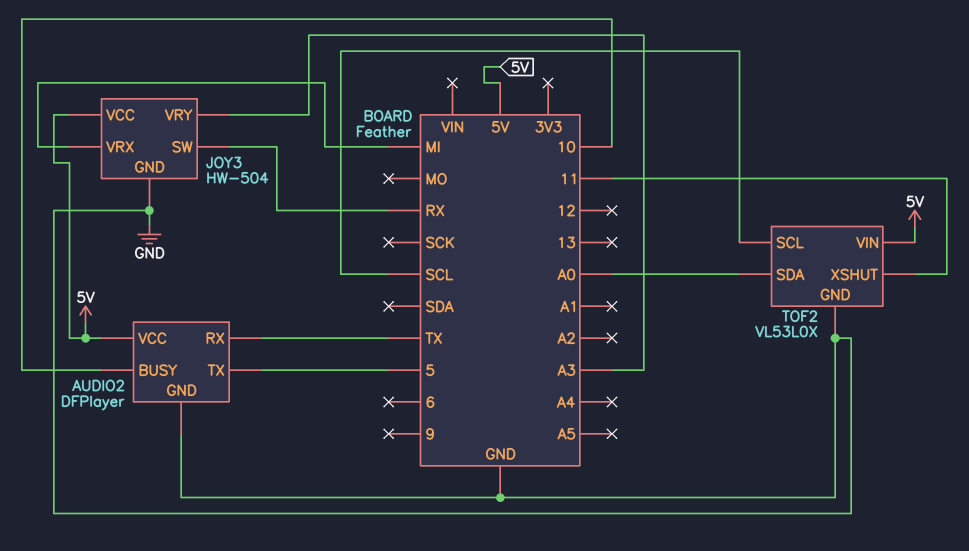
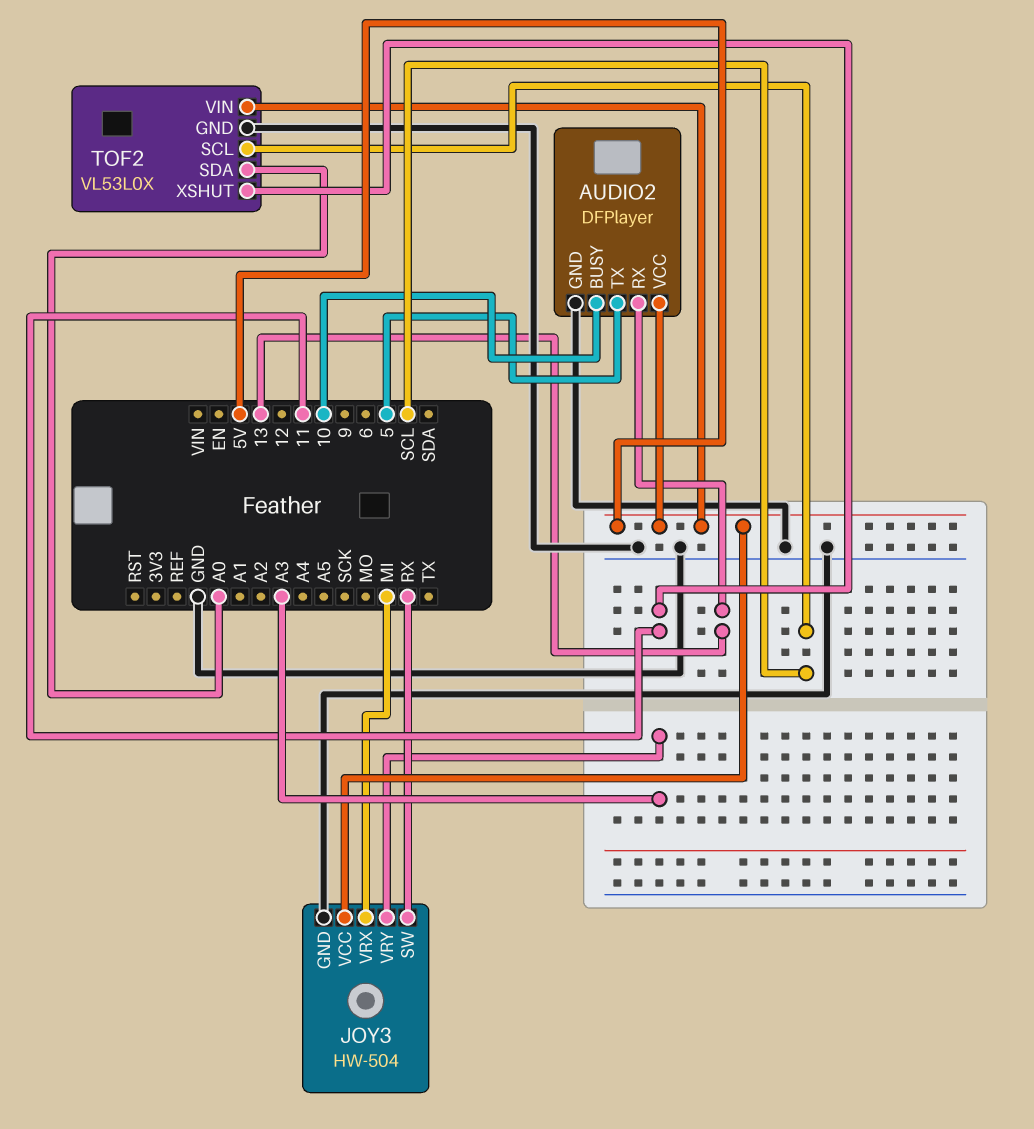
AUDIO2 pin RX: TX -> 13

